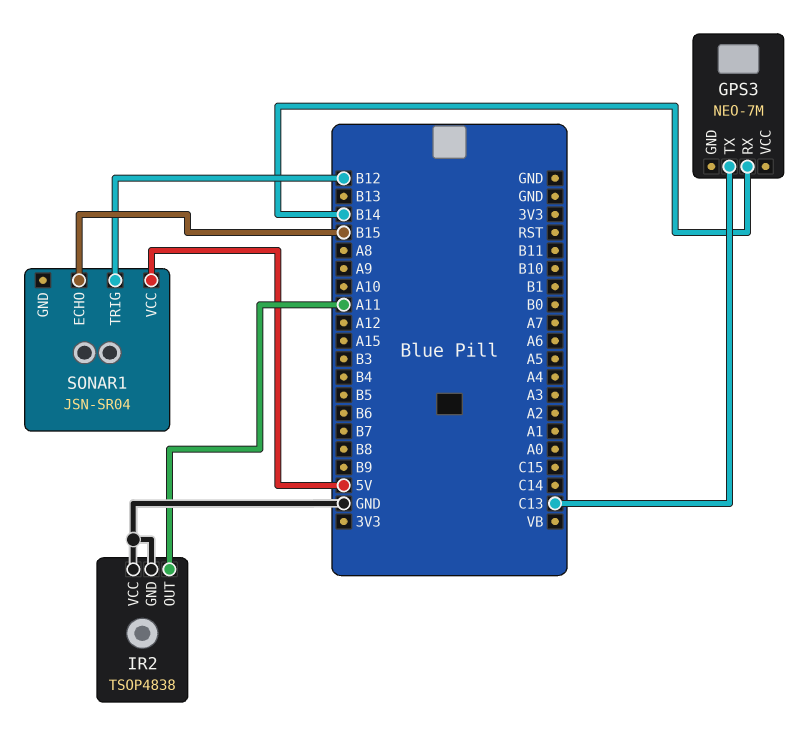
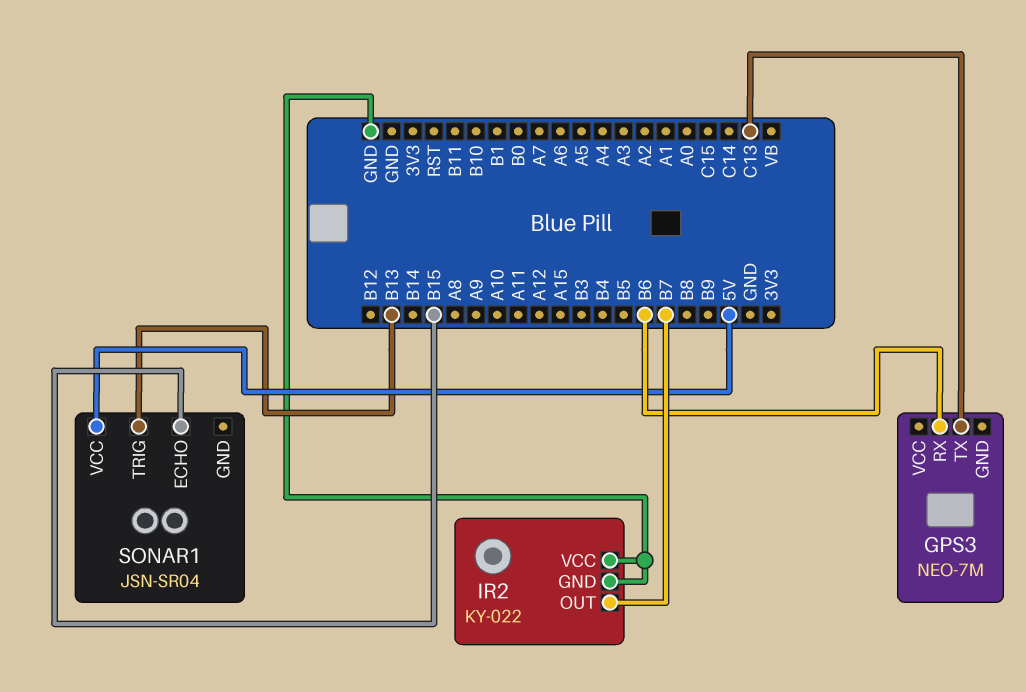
GPS3 pin RX: B14 -> B6
IR2: TSOP4838 -> KY-022
IR2 pin OUT: A11 -> B7
SONAR1 pin TRIG: B12 -> B13

